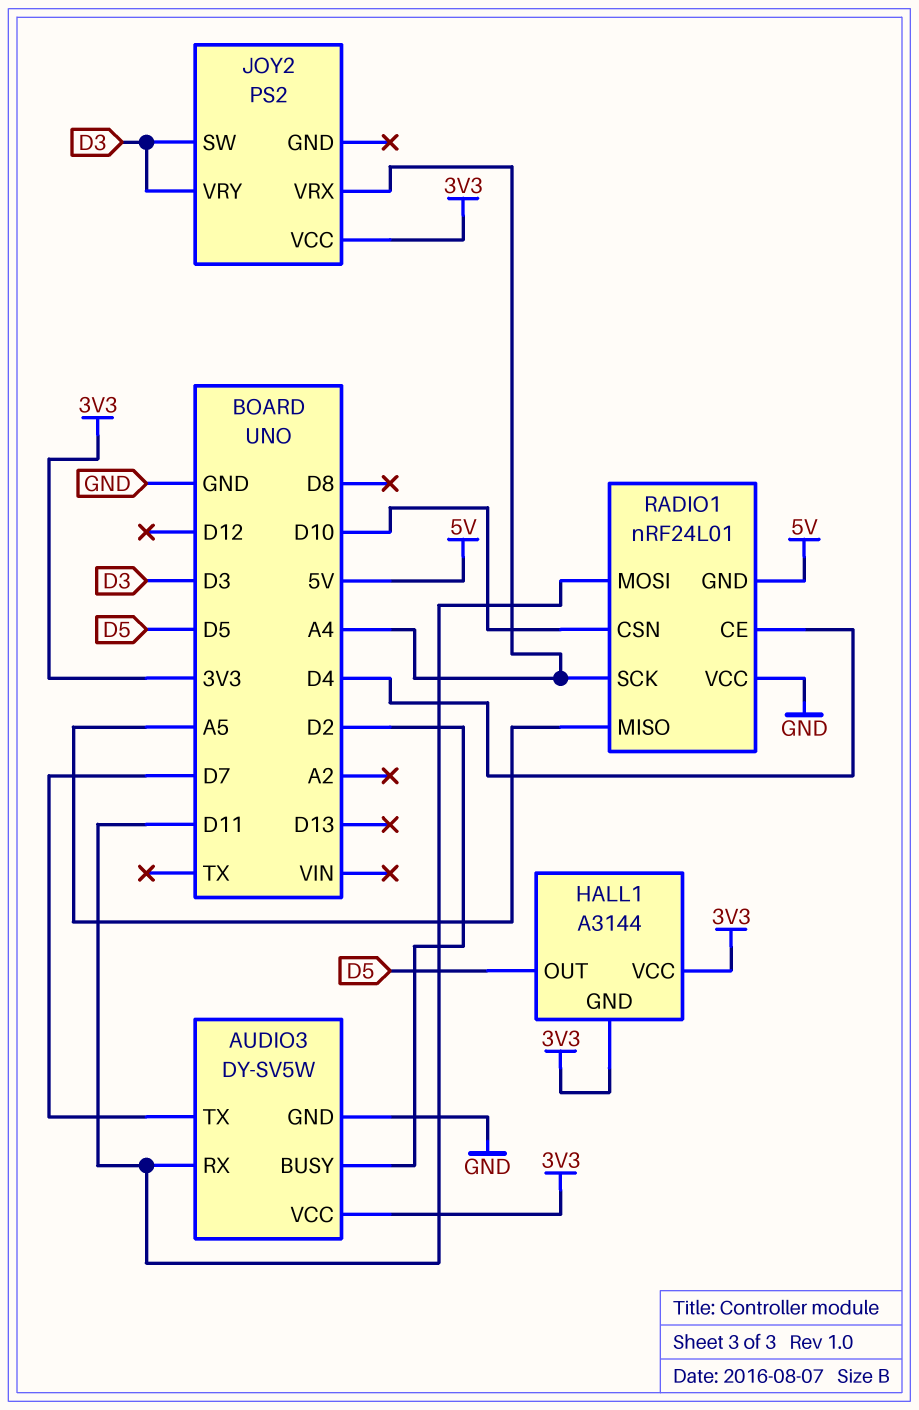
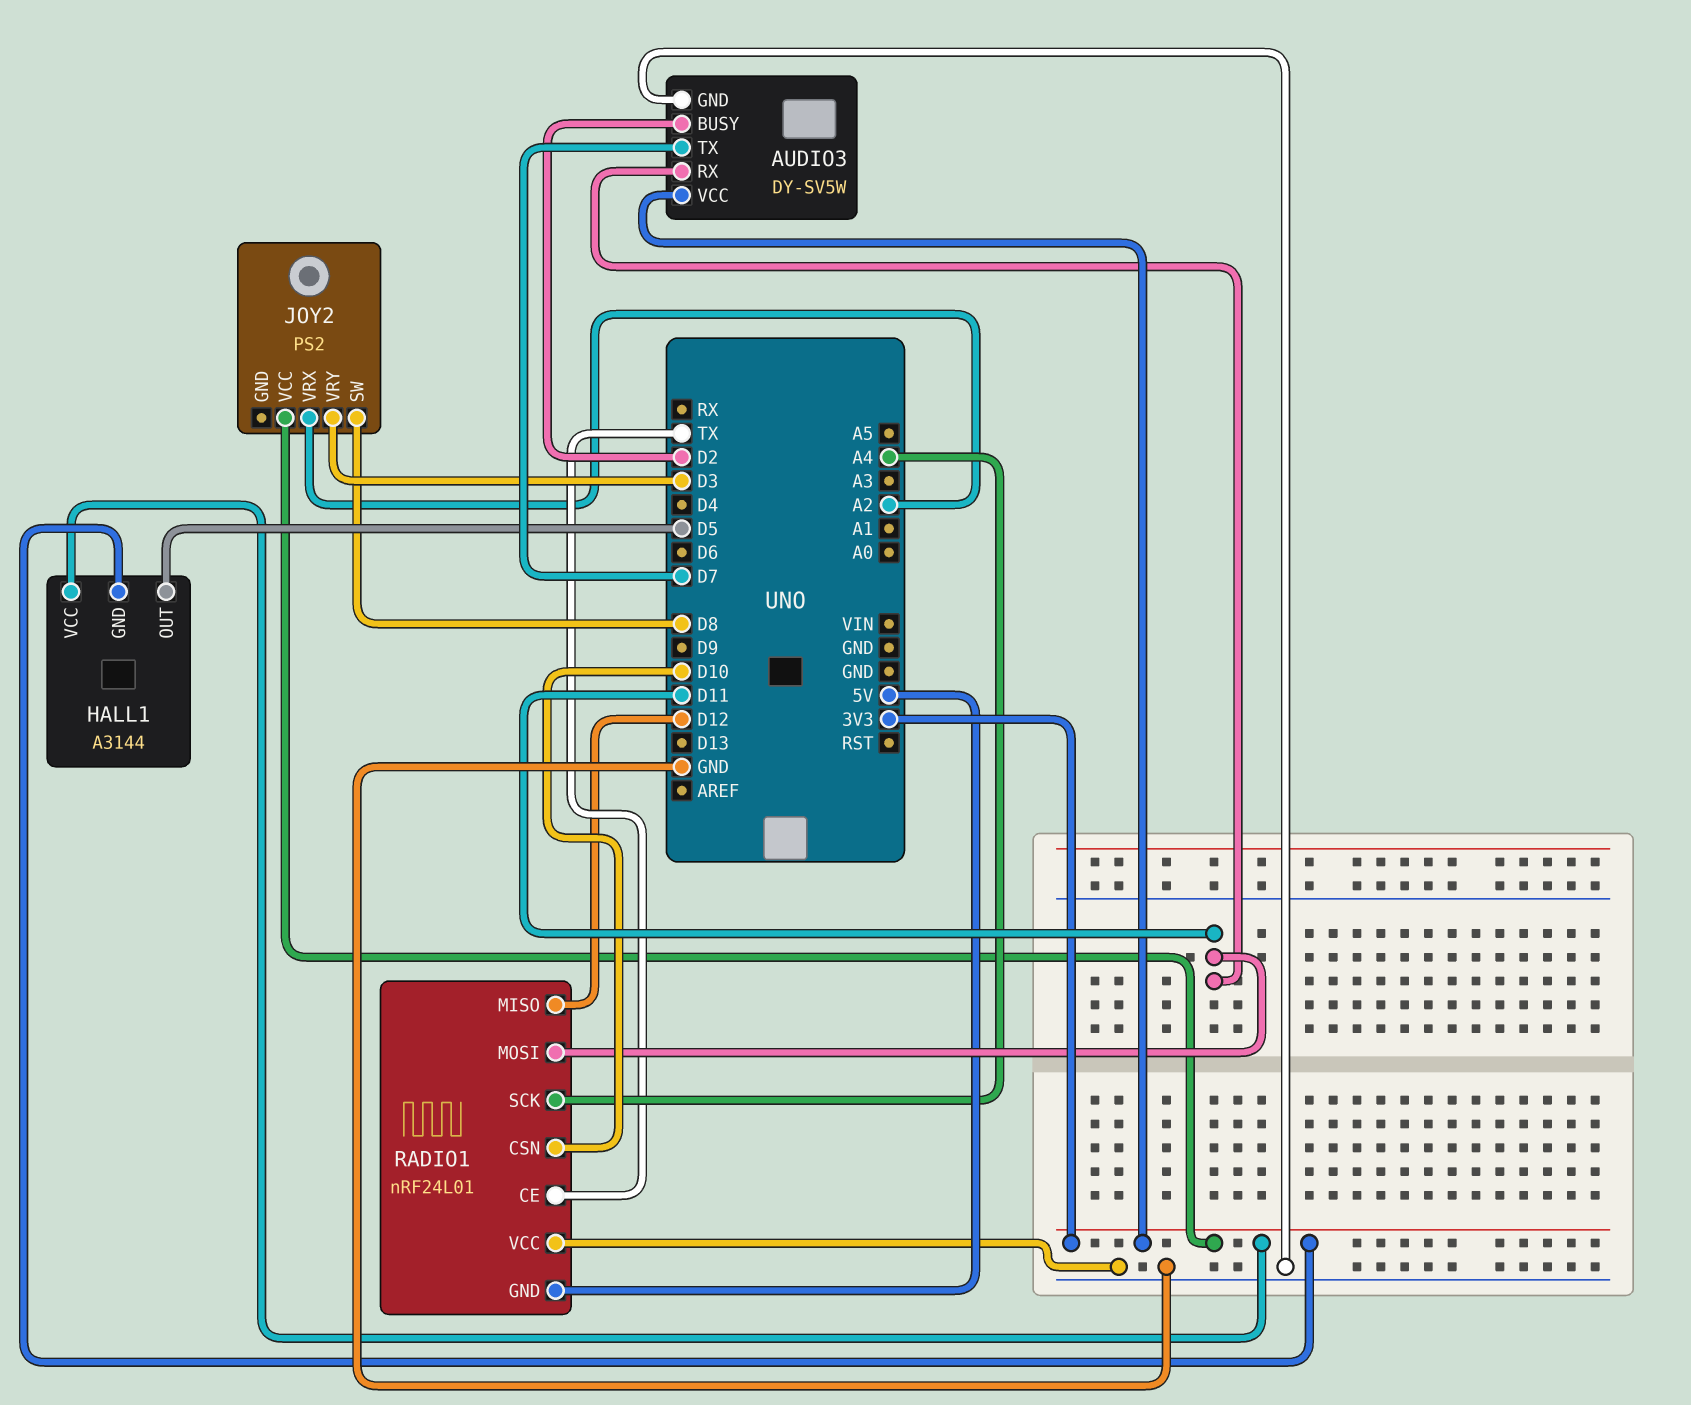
JOY2 pin SW: D3 -> D8
JOY2 pin VRX: A4 -> A2
RADIO1 pin CE: D4 -> TX
RADIO1 pin MISO: A5 -> D12

